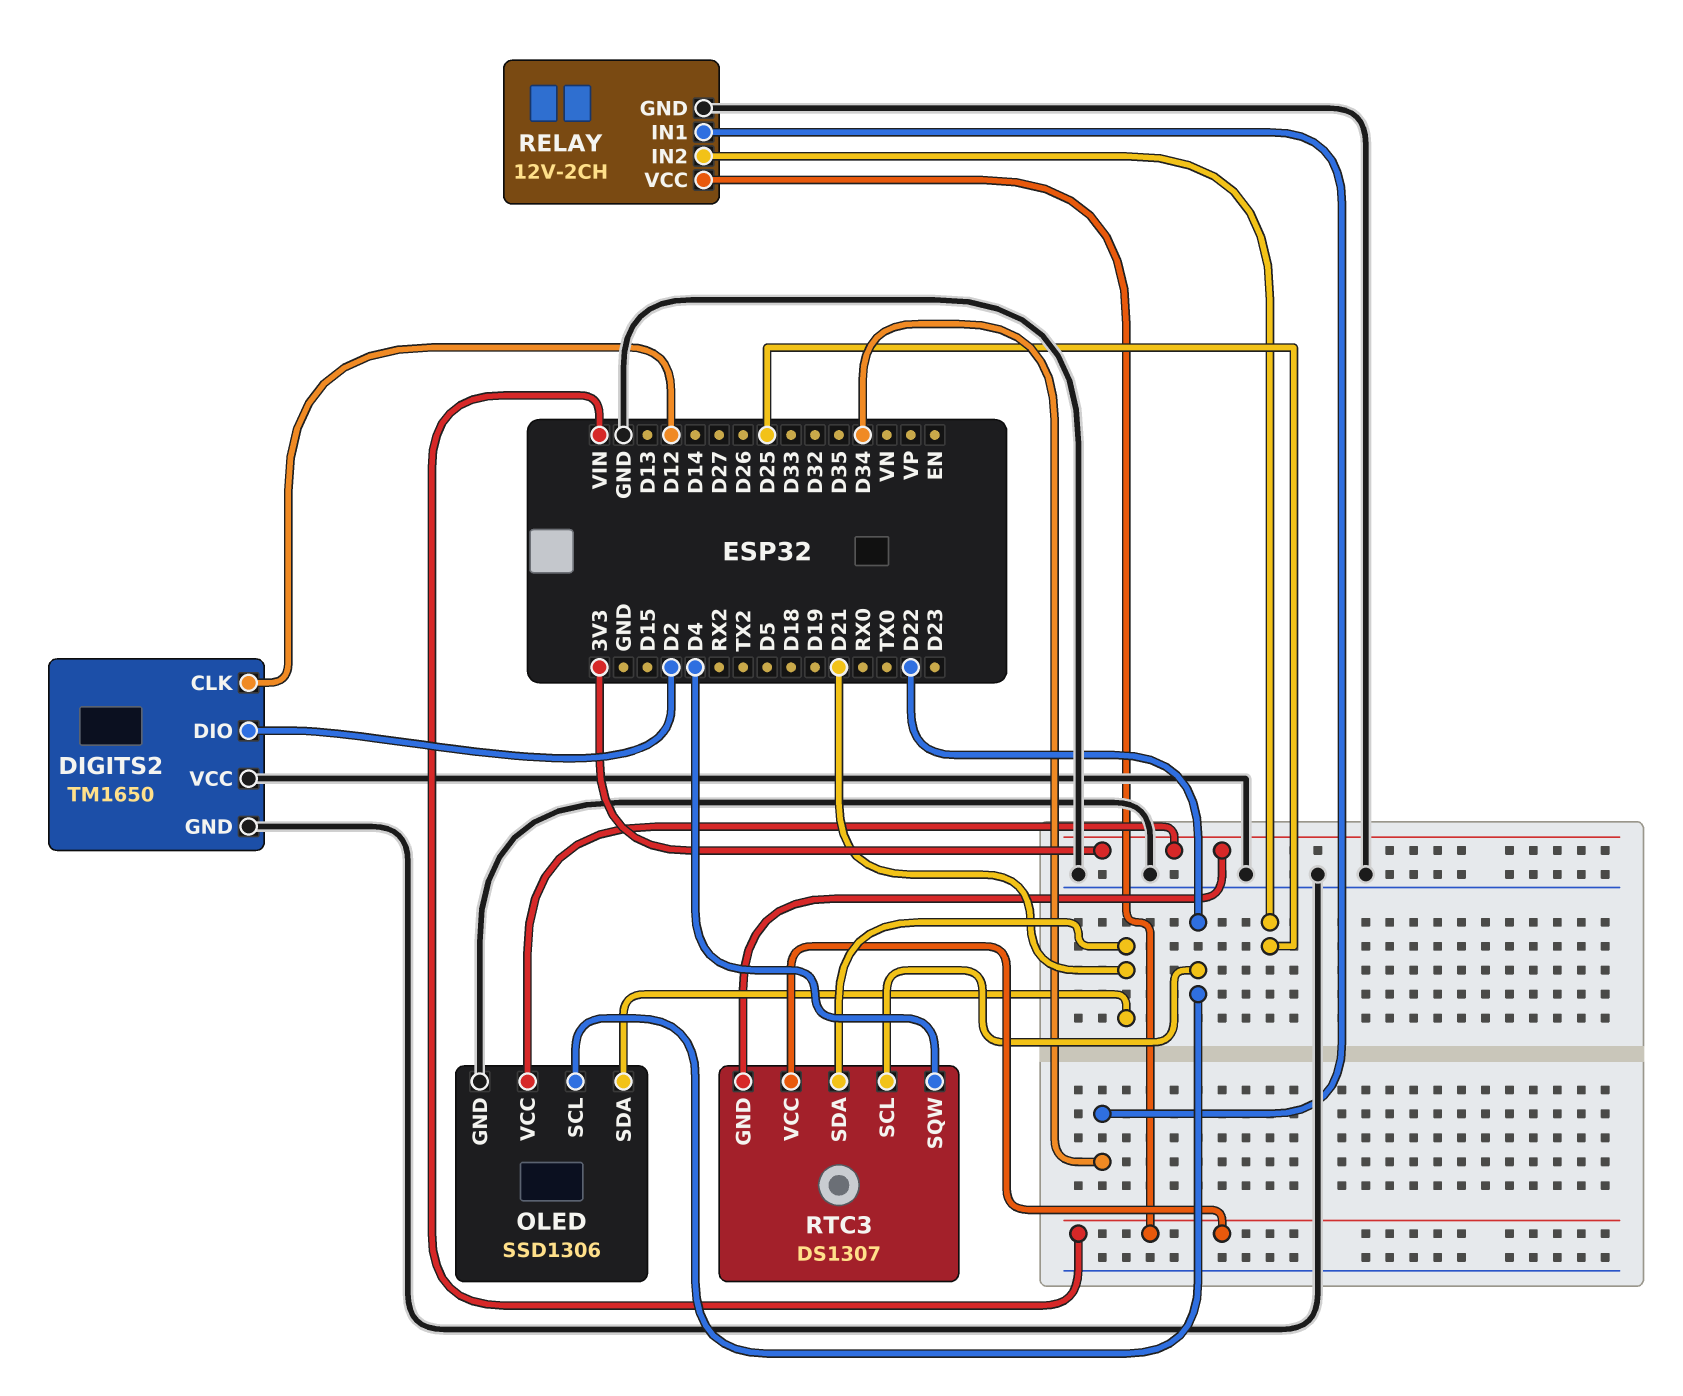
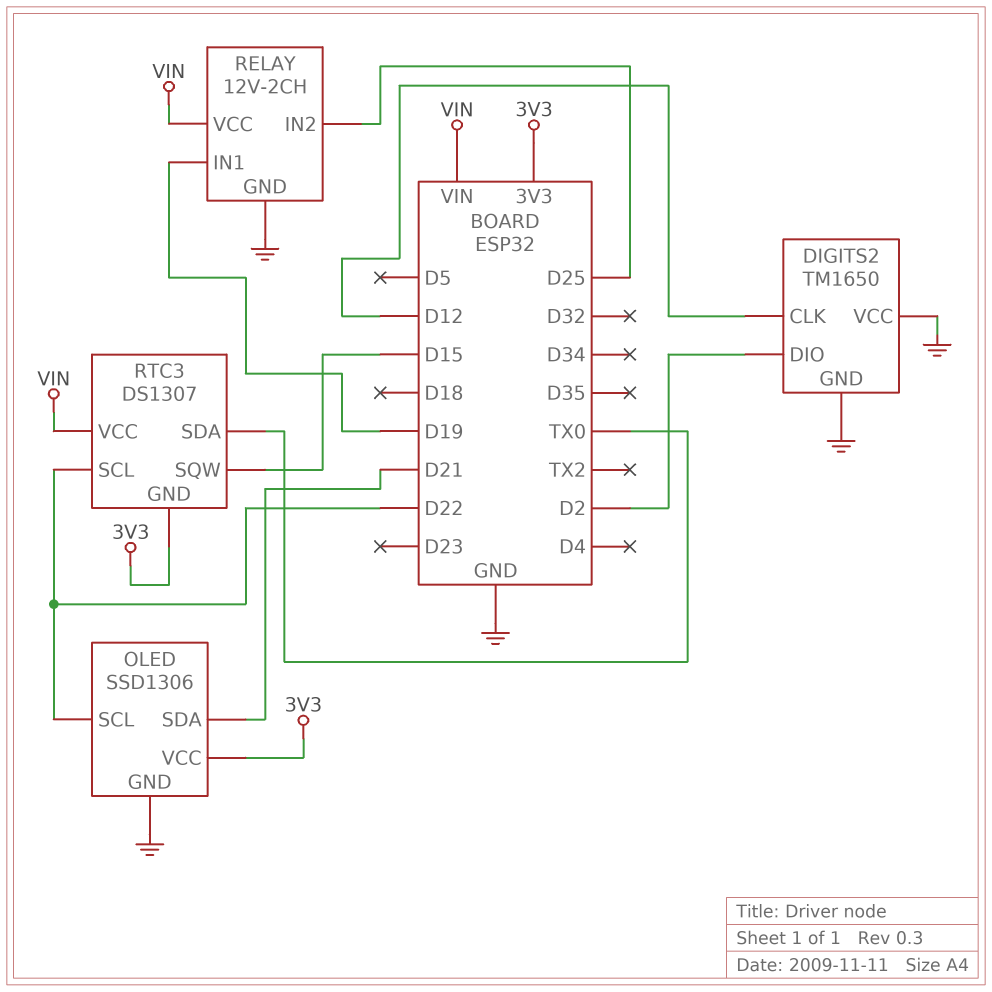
RELAY pin IN1: D34 -> D19
RTC3 pin SDA: D21 -> TX0
RTC3 pin SQW: D4 -> D15

